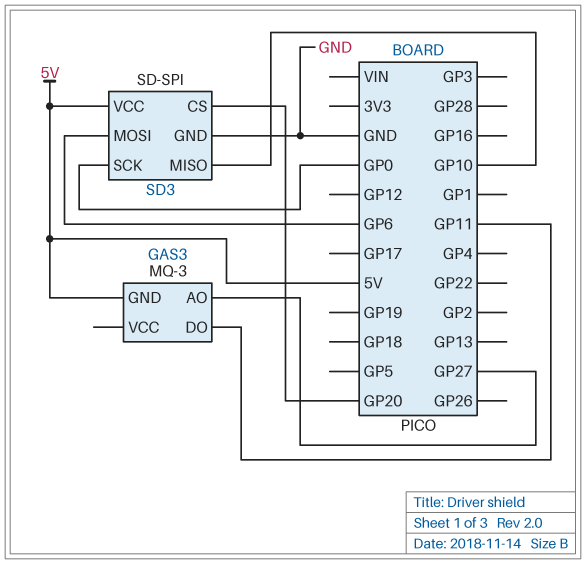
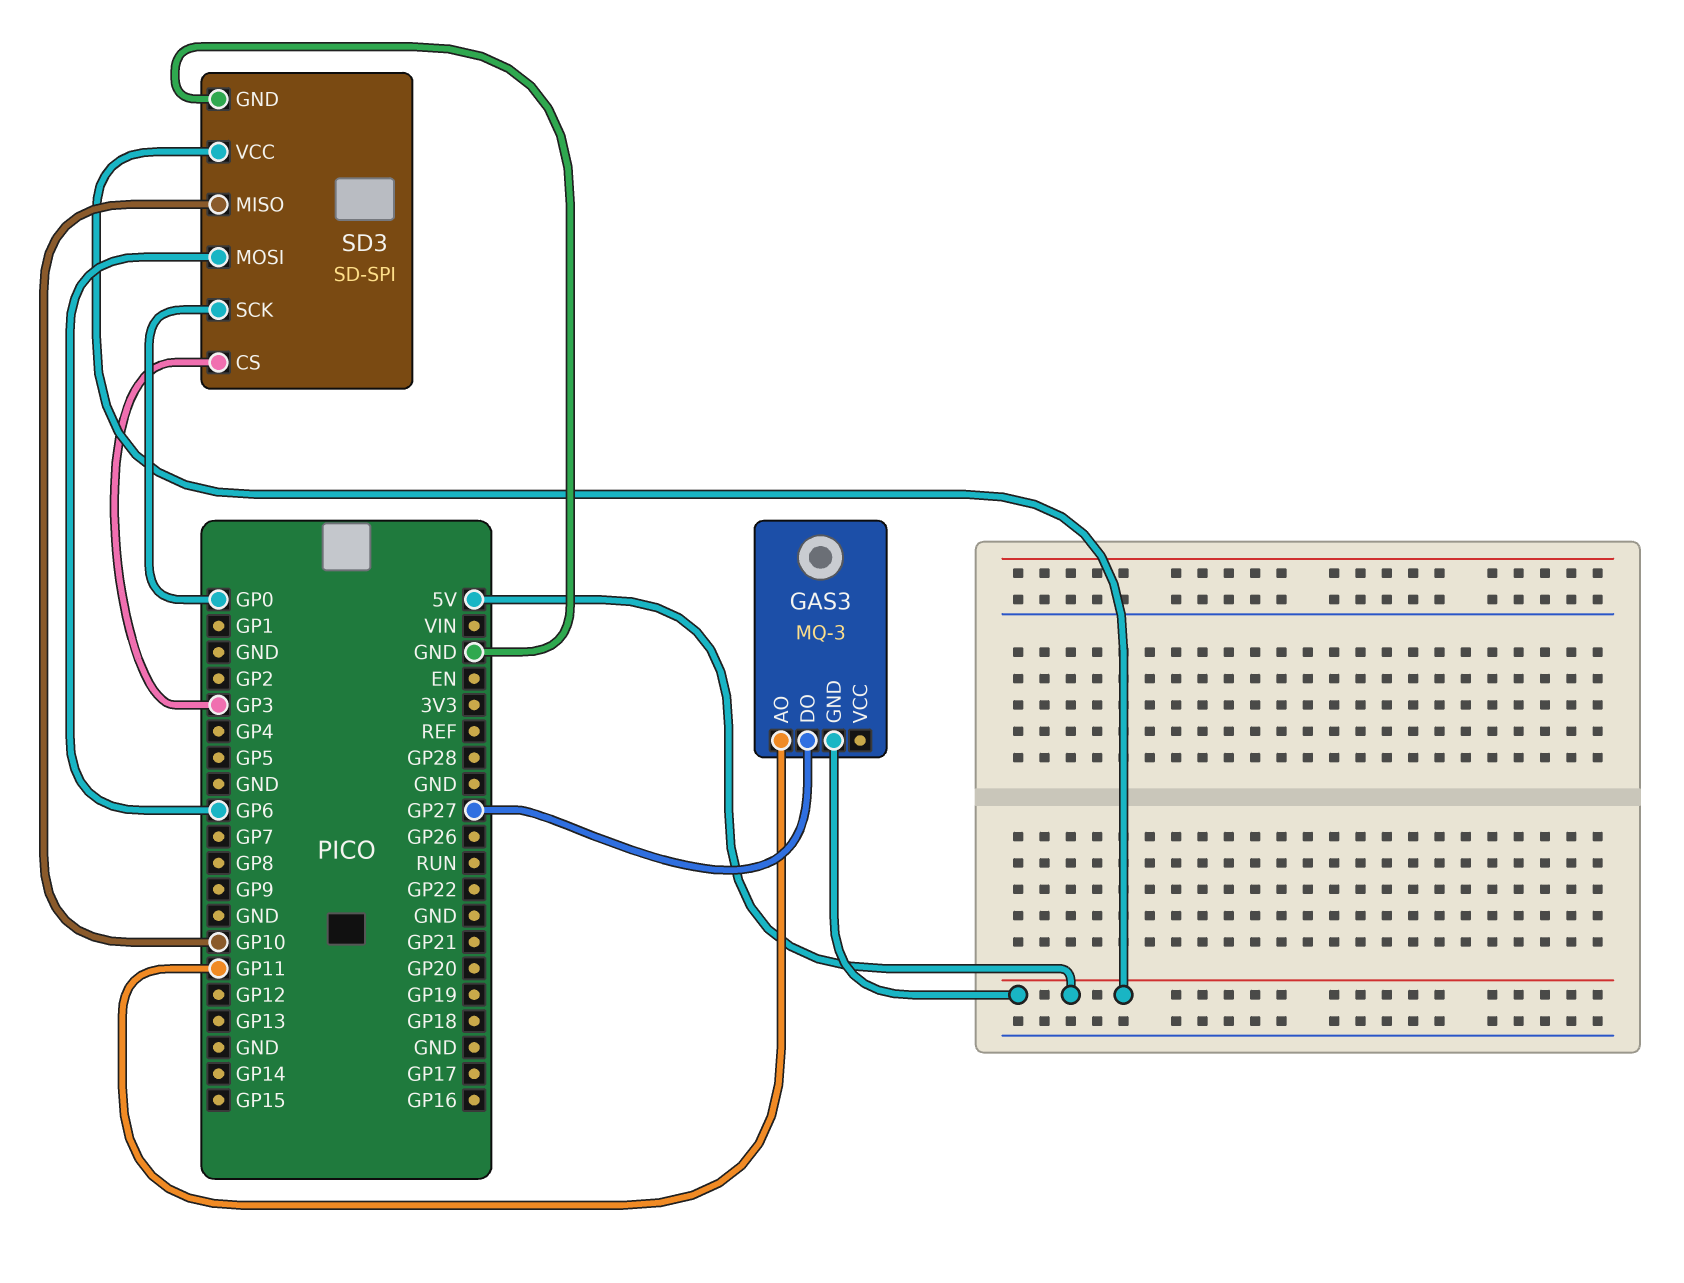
GAS3 pin AO: GP27 -> GP11
GAS3 pin DO: GP11 -> GP27
SD3 pin CS: GP20 -> GP3

